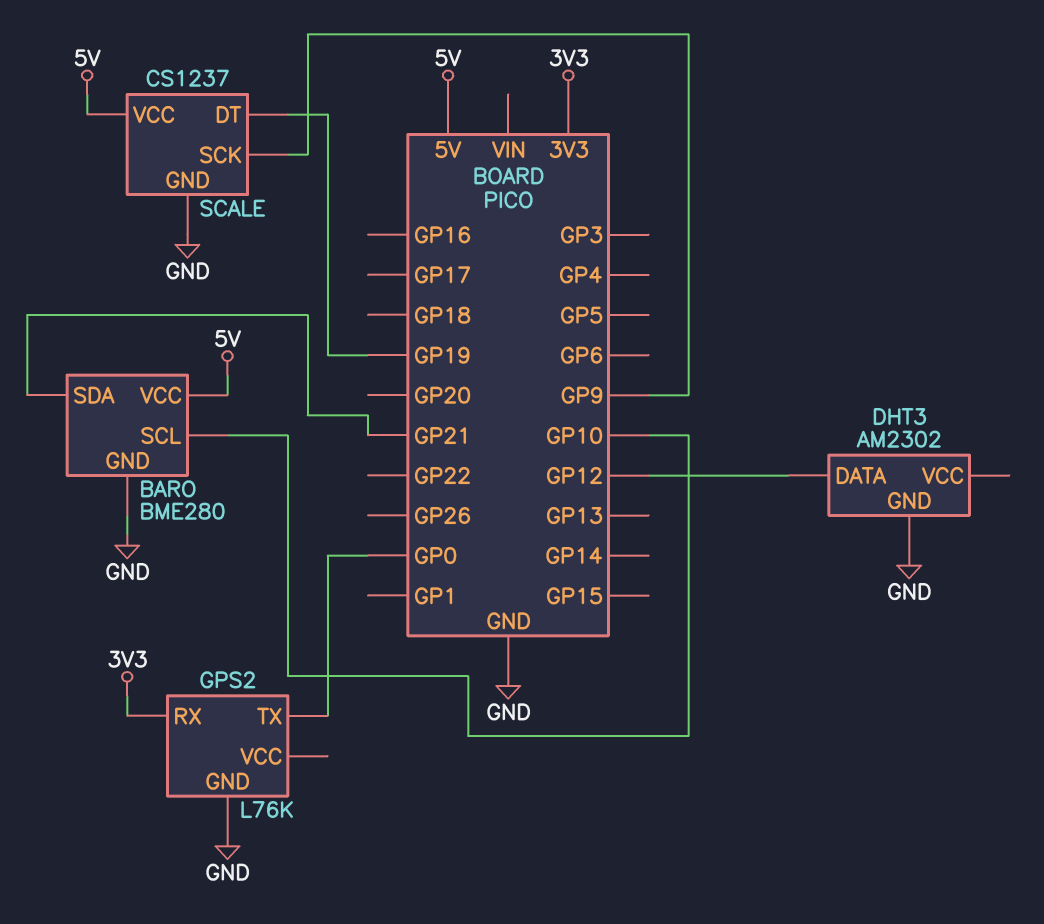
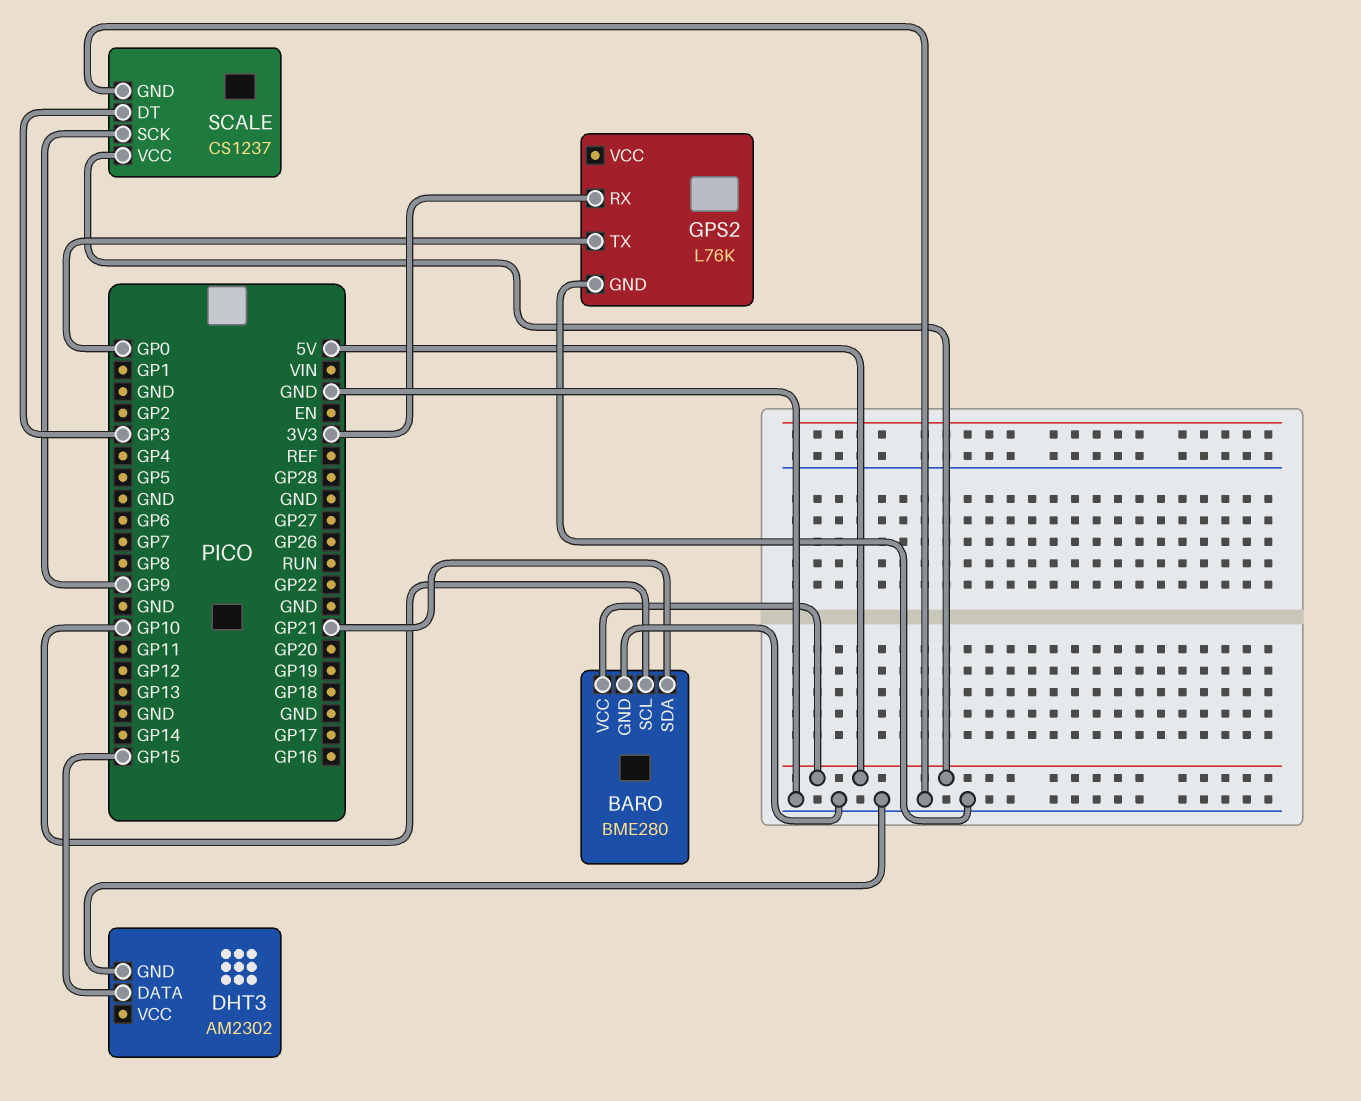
DHT3 pin DATA: GP12 -> GP15
SCALE pin DT: GP19 -> GP3

